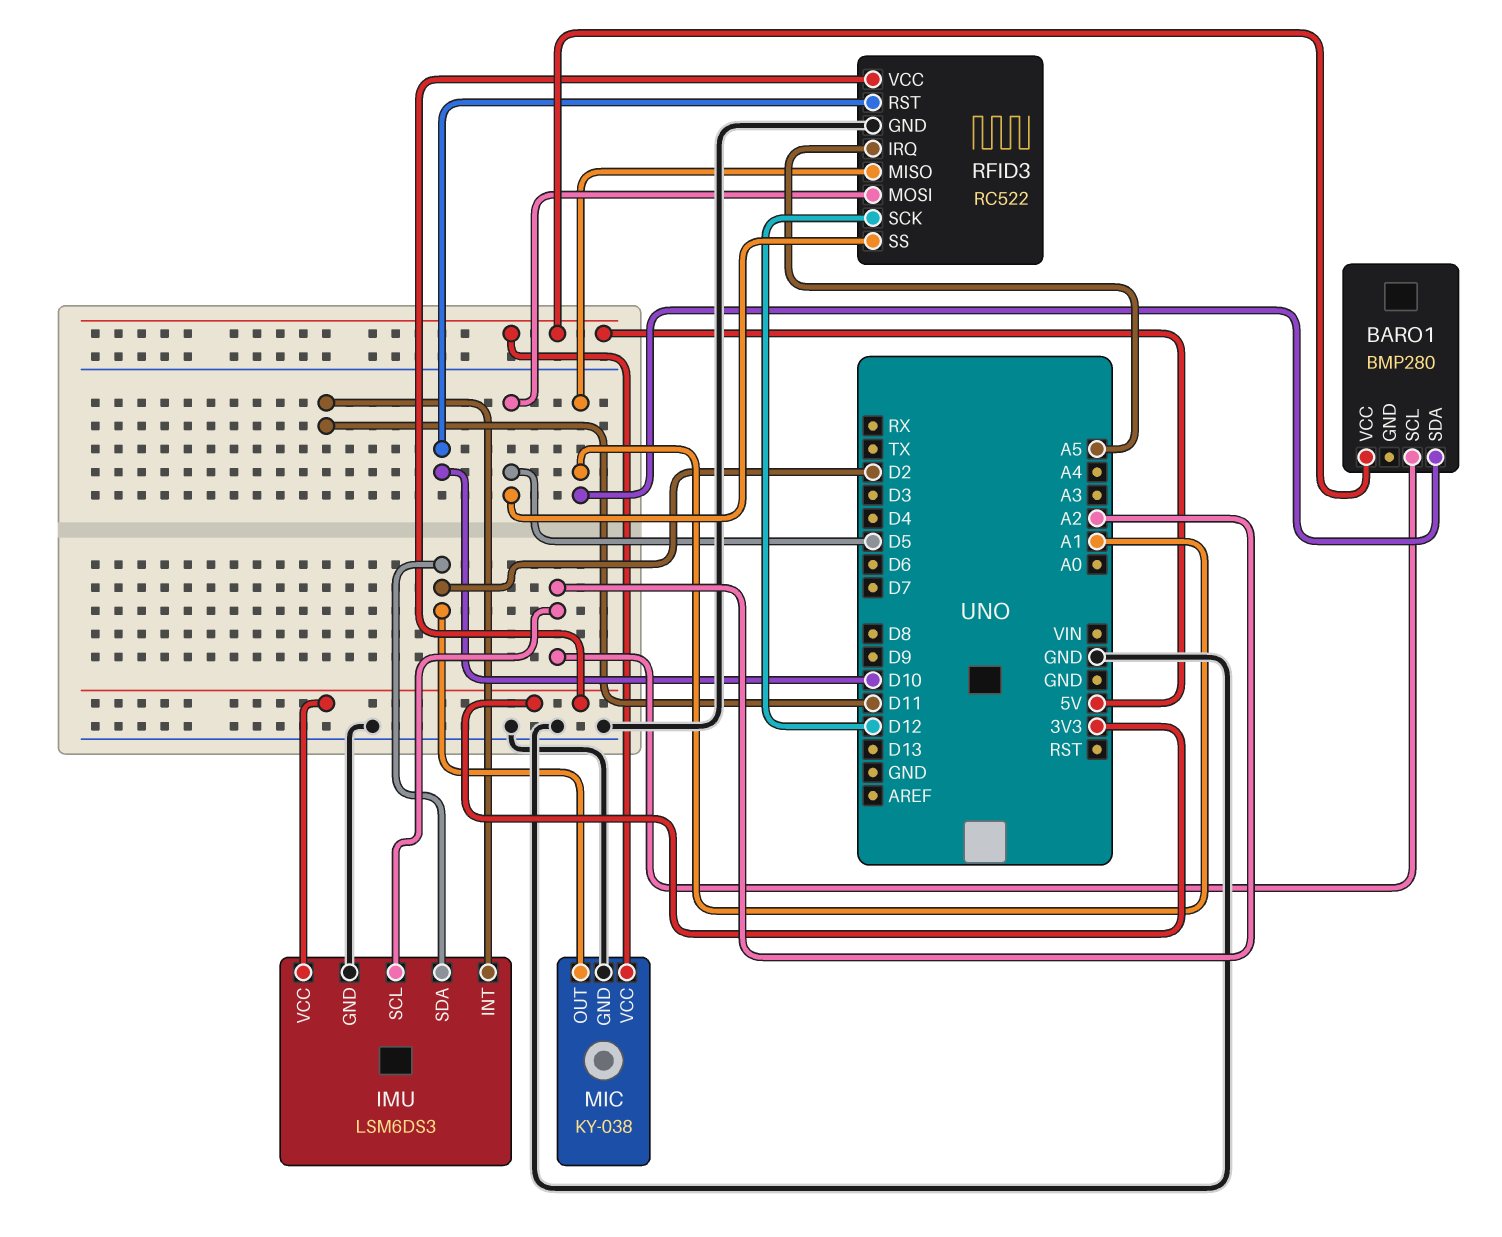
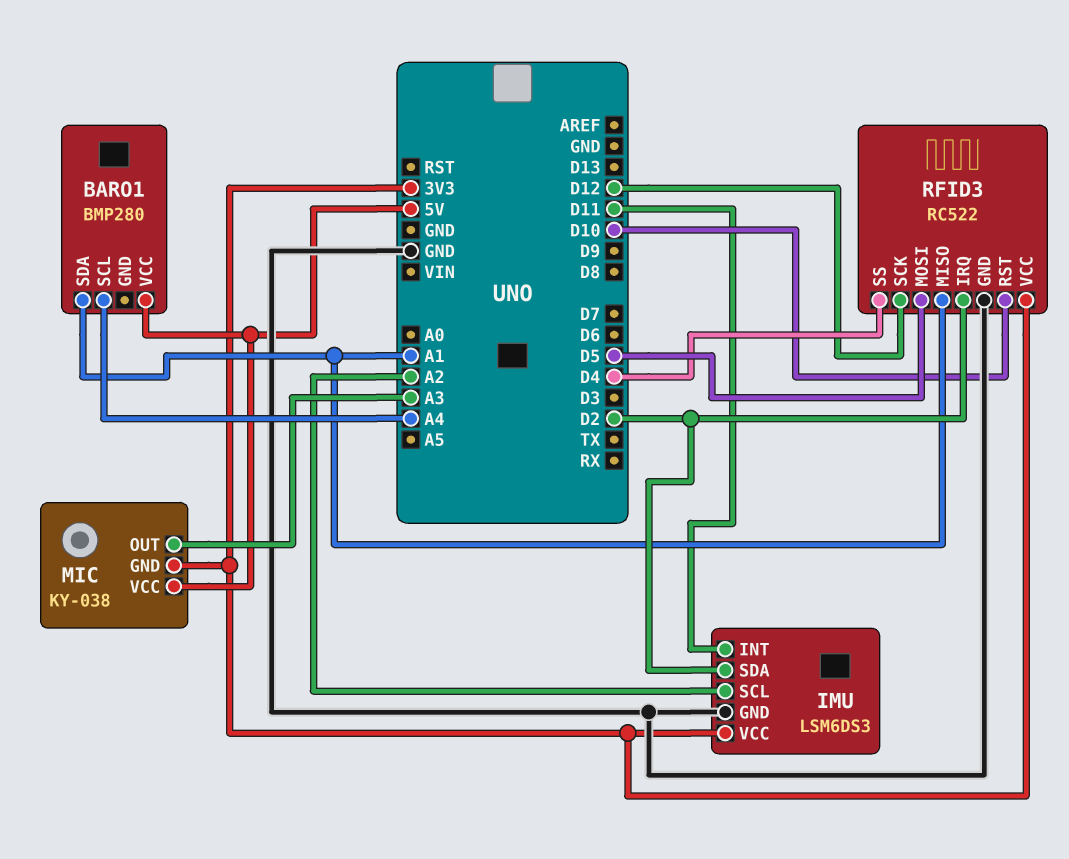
BARO1 pin SCL: A2 -> A4
MIC pin GND: GND -> 3V3
MIC pin OUT: D2 -> A3
RFID3 pin IRQ: A5 -> D2
RFID3 pin SS: D5 -> D4

